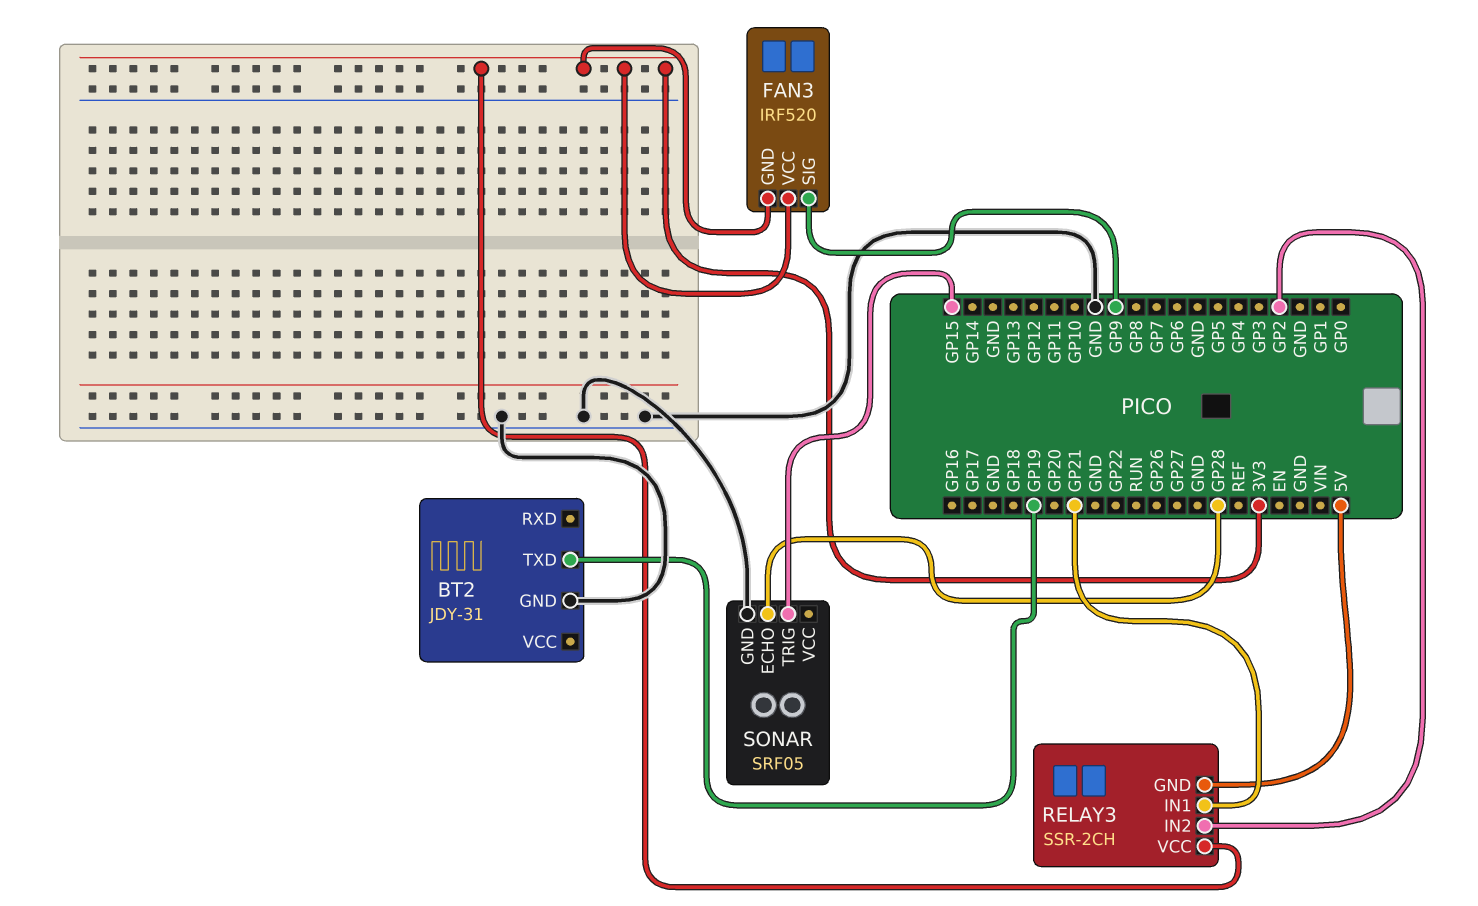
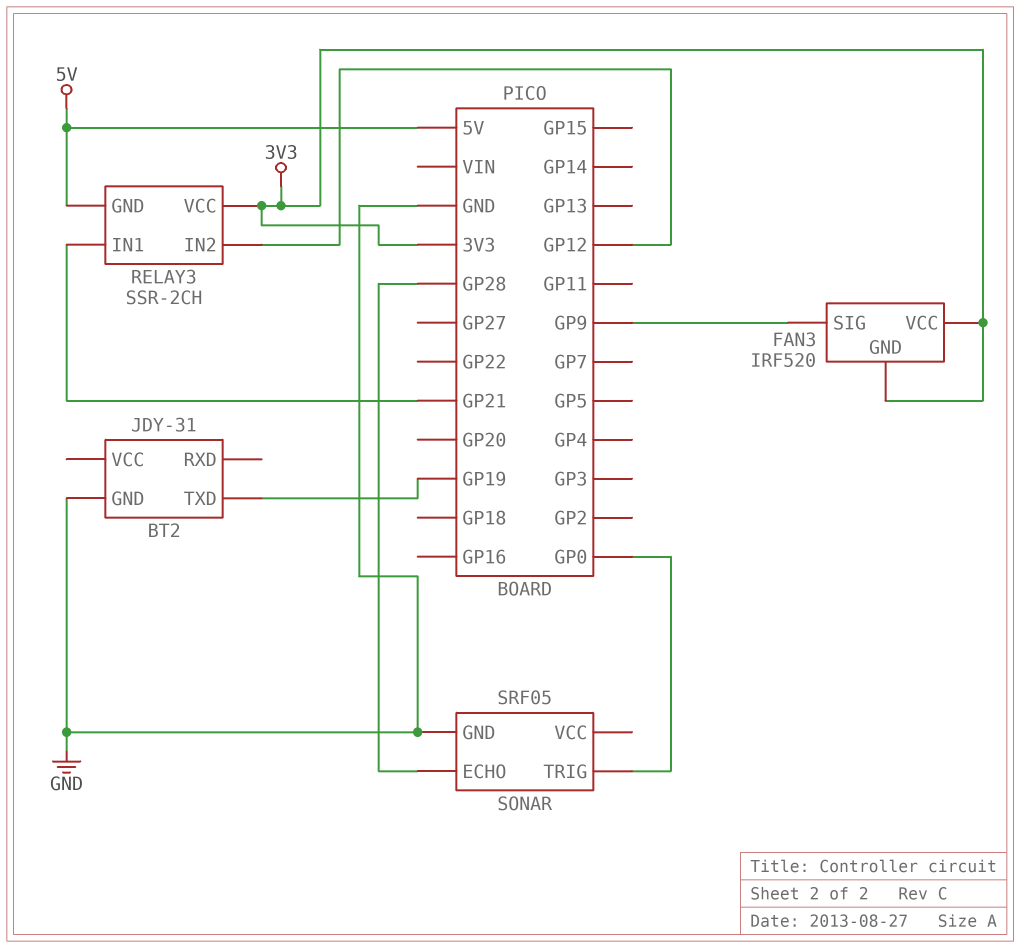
RELAY3 pin IN2: GP2 -> GP12
SONAR pin TRIG: GP15 -> GP0

